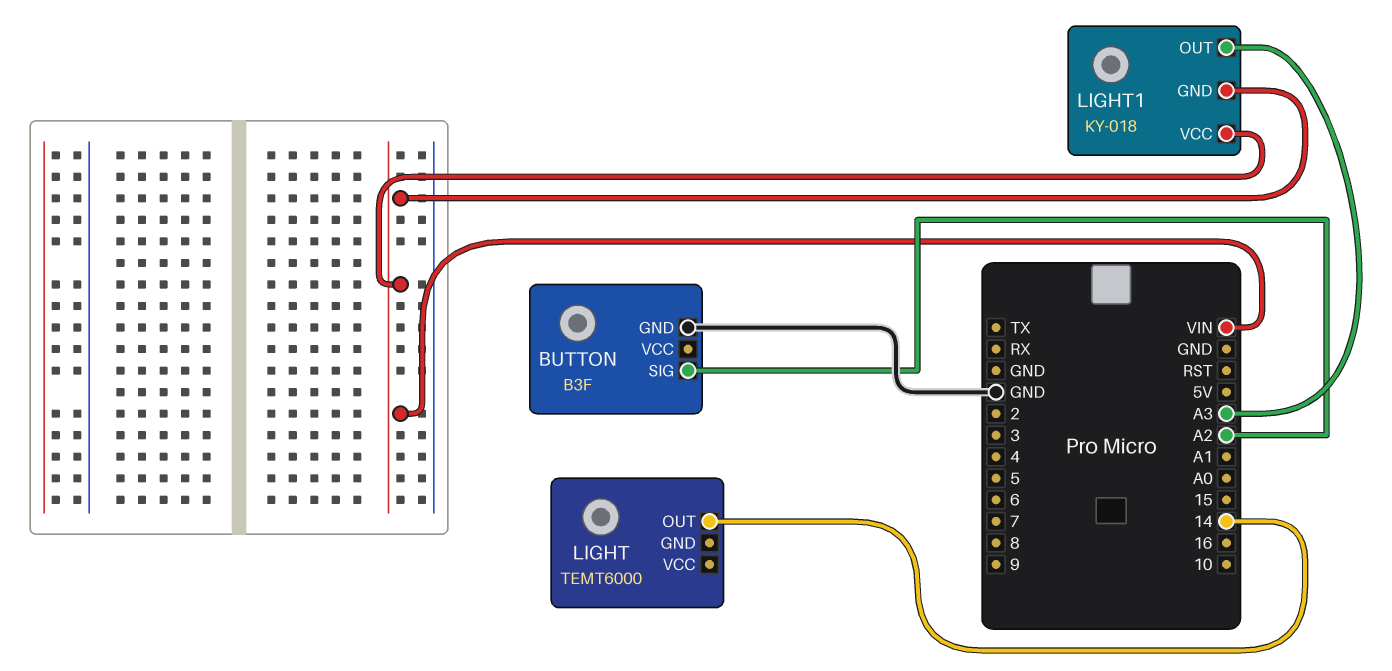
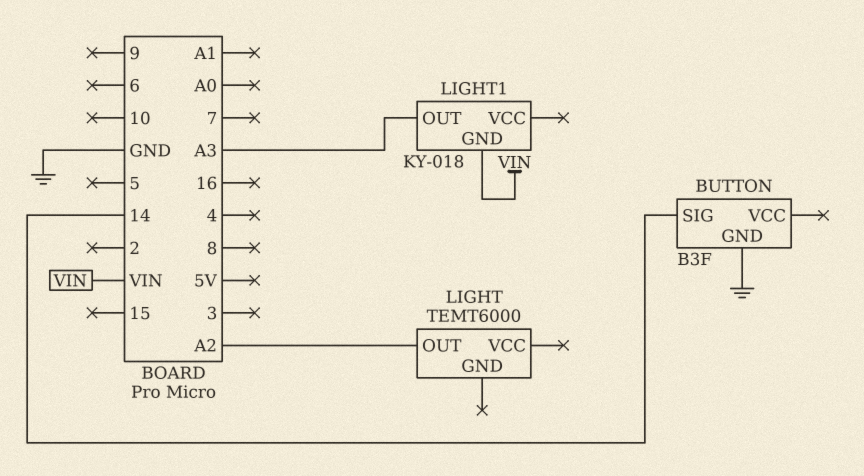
BUTTON pin SIG: A2 -> 14
LIGHT pin OUT: 14 -> A2
LIGHT1 pin VCC: VIN -> none

